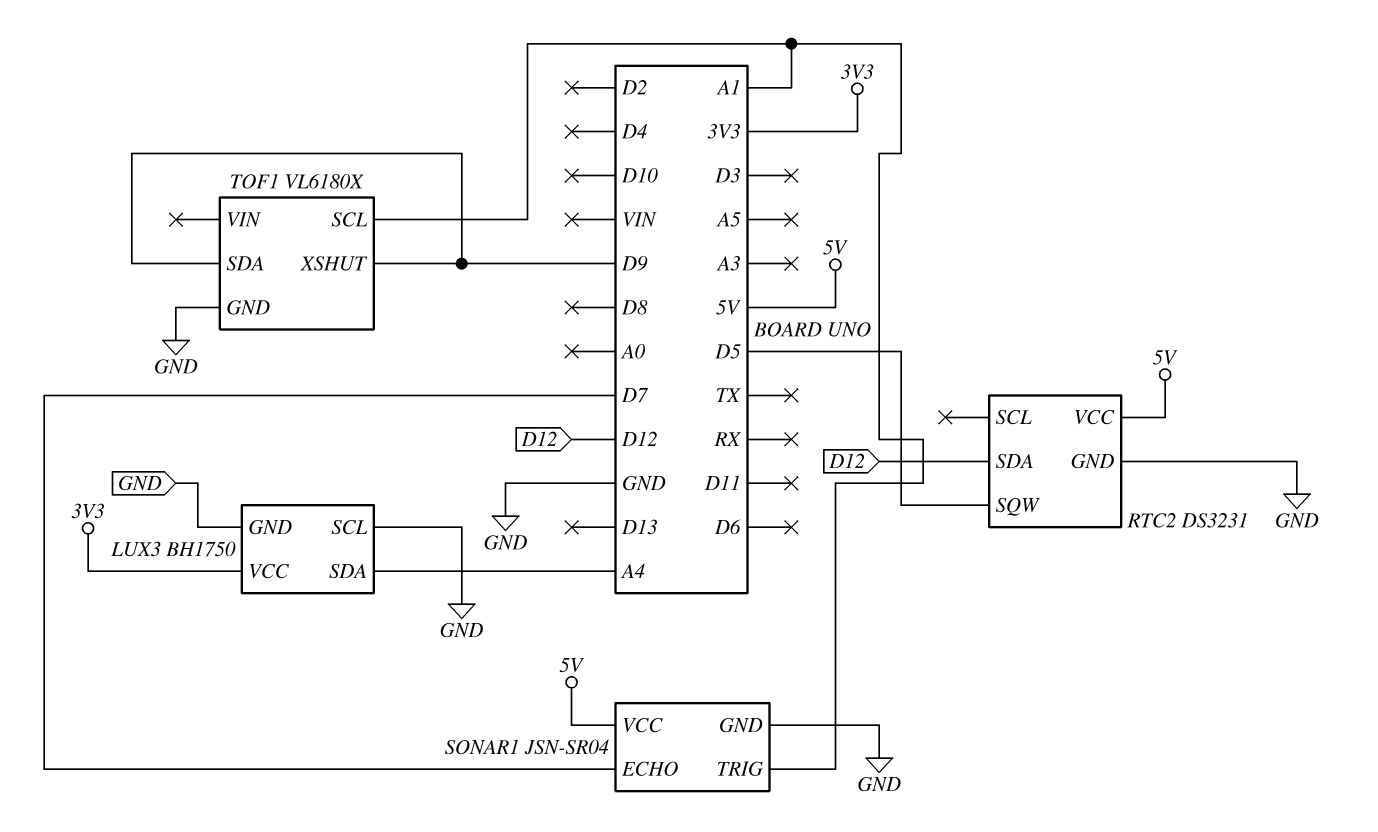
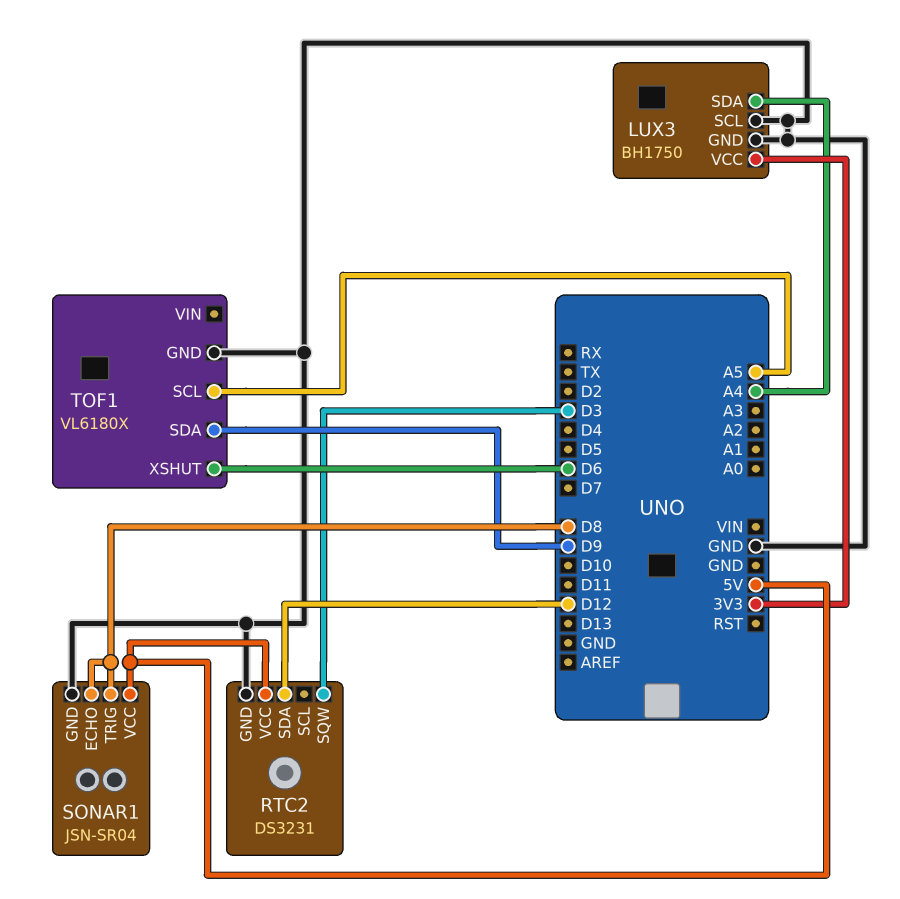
RTC2 pin SQW: D5 -> D3
SONAR1 pin ECHO: D7 -> D8
SONAR1 pin TRIG: A1 -> D8
TOF1 pin SCL: A1 -> A5
TOF1 pin XSHUT: D9 -> D6

